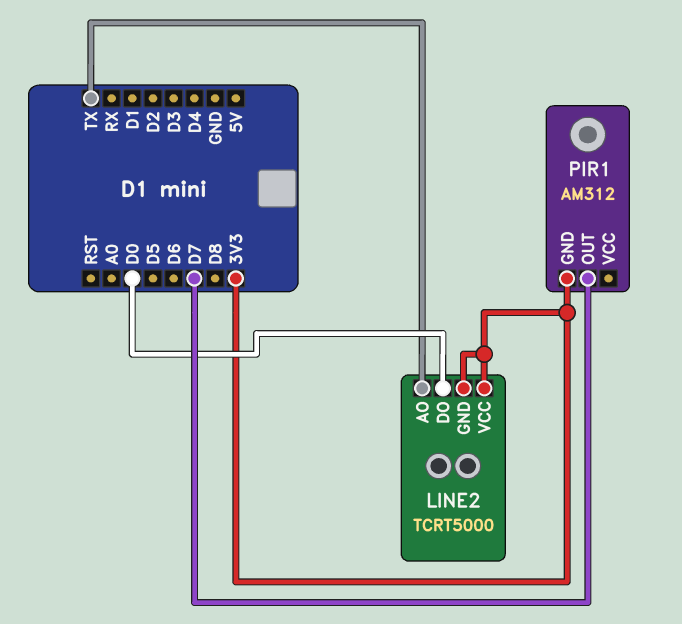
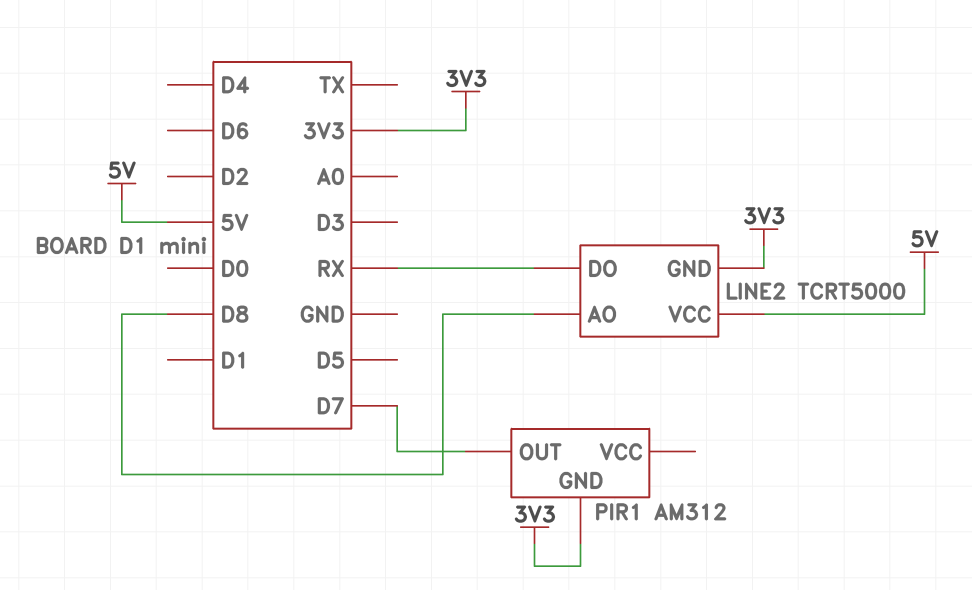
LINE2 pin AO: TX -> D8
LINE2 pin DO: D0 -> RX
LINE2 pin VCC: 3V3 -> 5V

